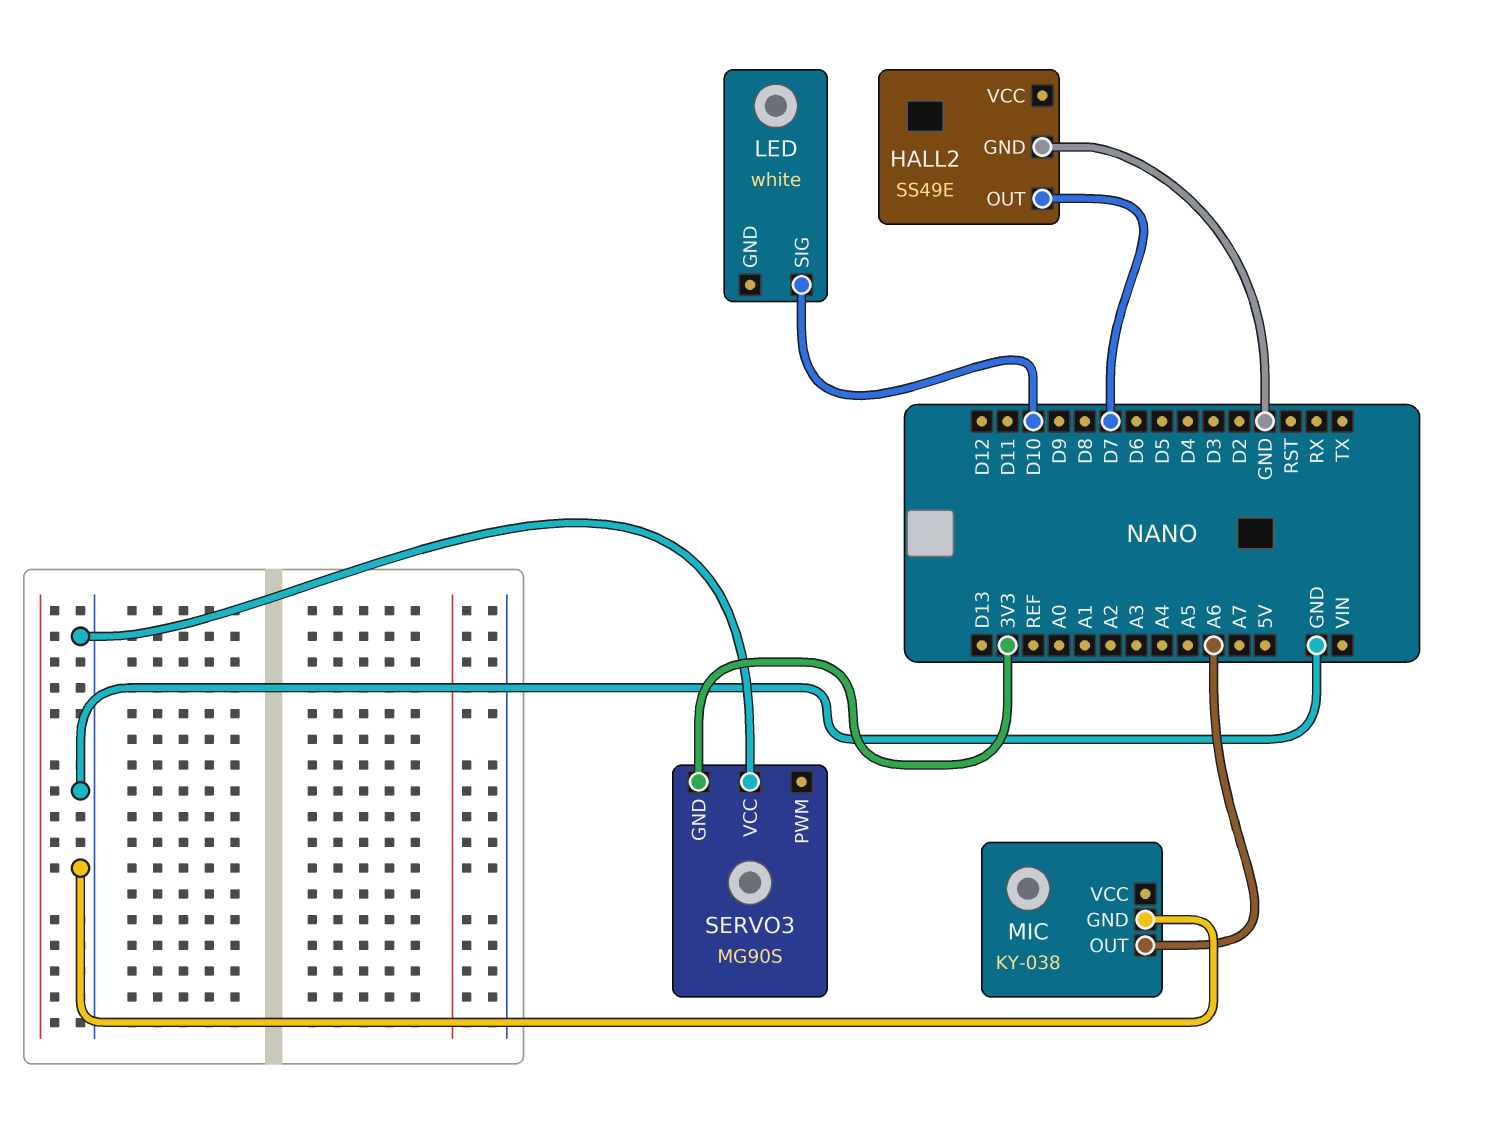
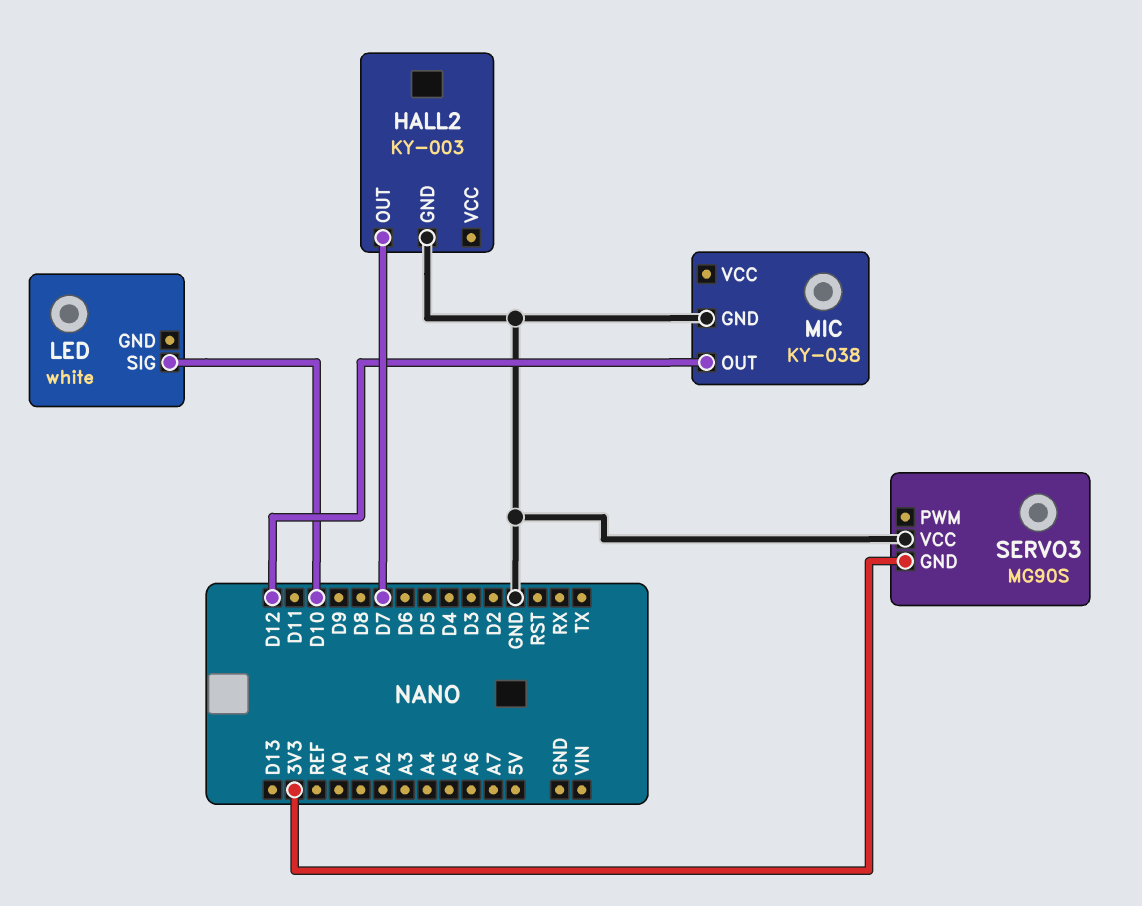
HALL2: SS49E -> KY-003
MIC pin OUT: A6 -> D12

